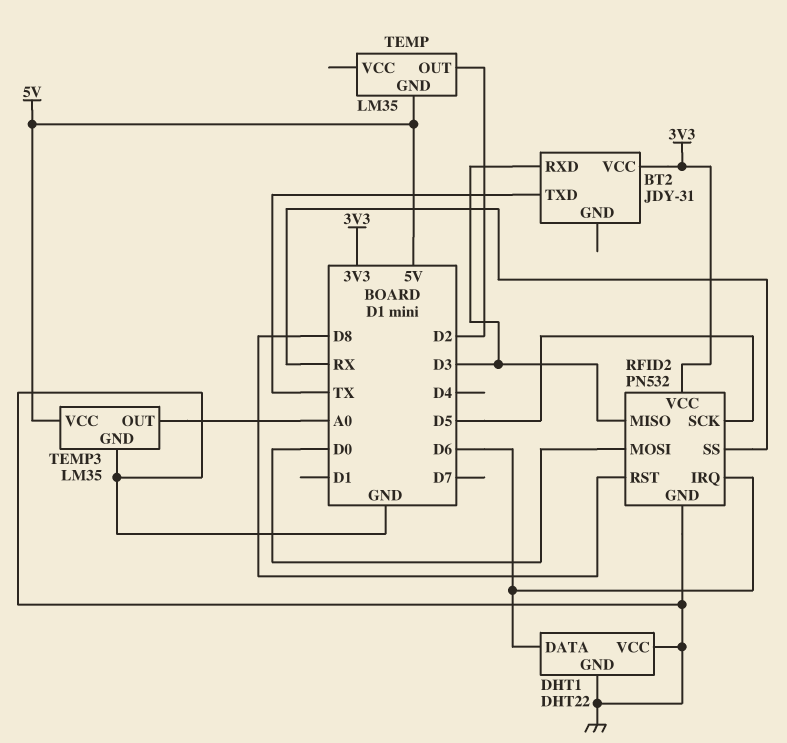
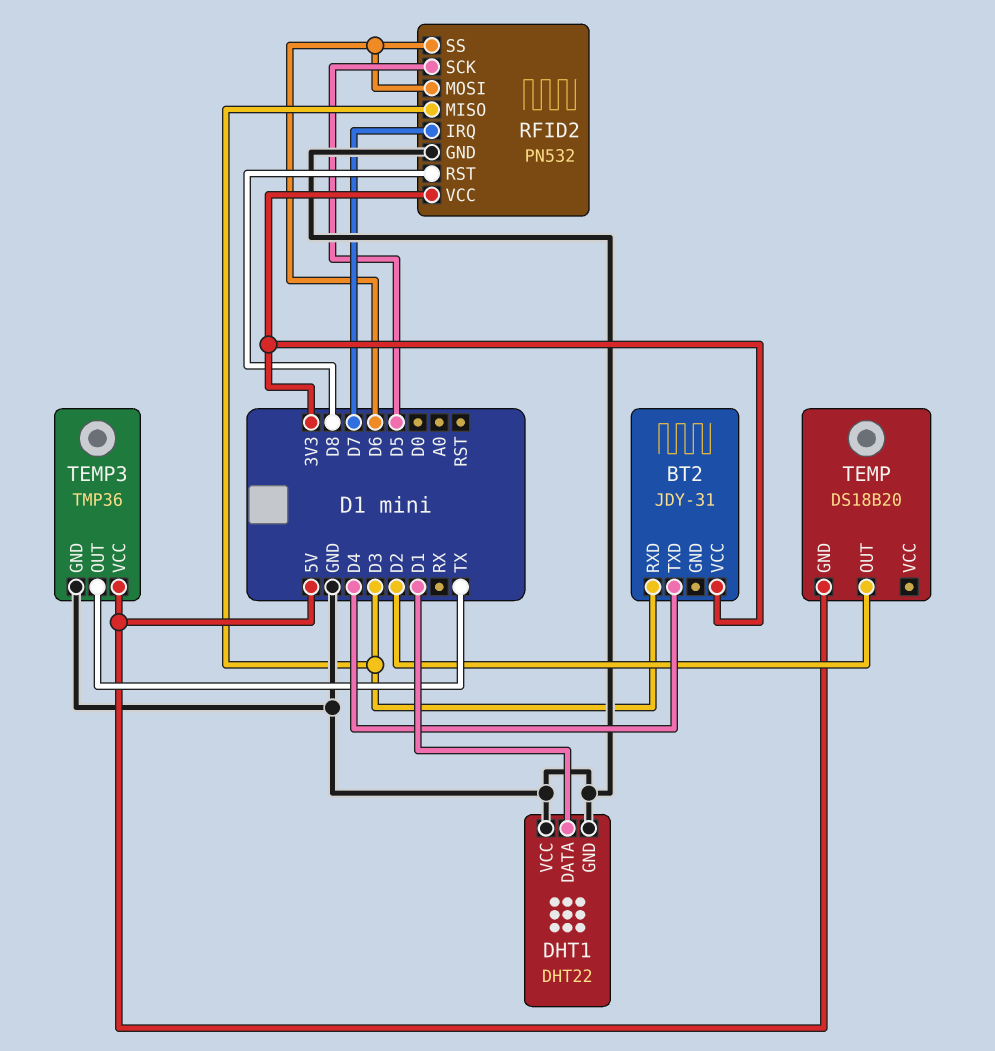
BT2 pin TXD: TX -> D4
DHT1 pin DATA: D6 -> D1
RFID2 pin IRQ: D6 -> D7
RFID2 pin MOSI: D0 -> D6
RFID2 pin SS: RX -> D6
TEMP: LM35 -> DS18B20
TEMP3: LM35 -> TMP36
TEMP3 pin OUT: A0 -> TX

